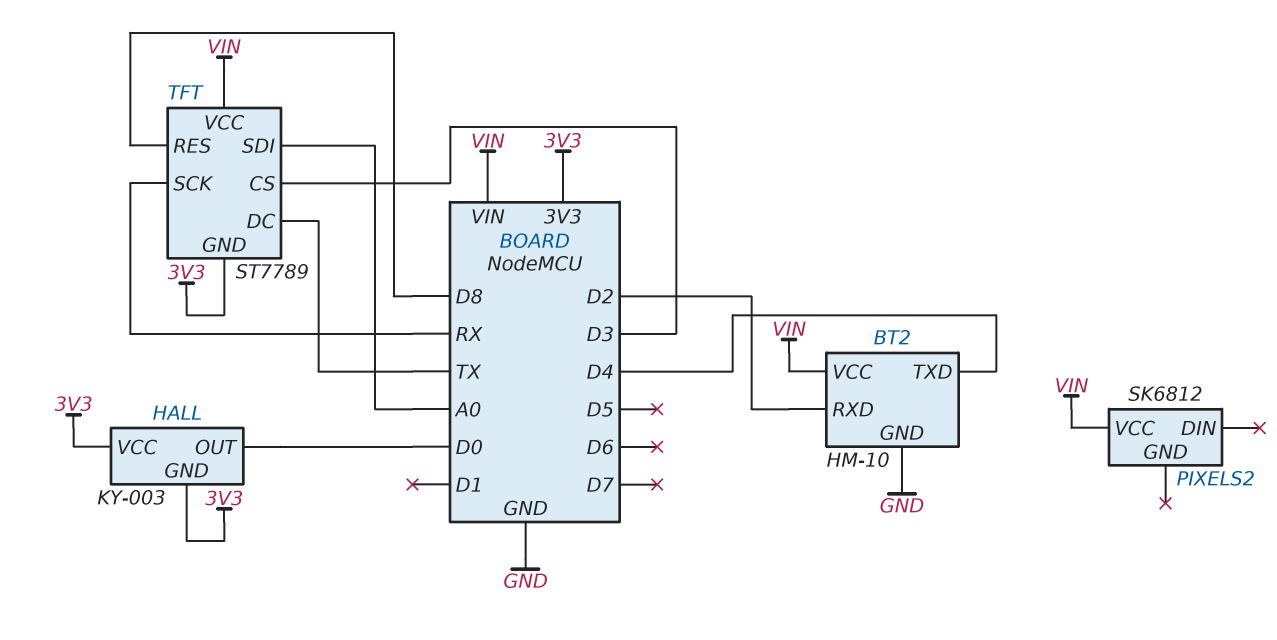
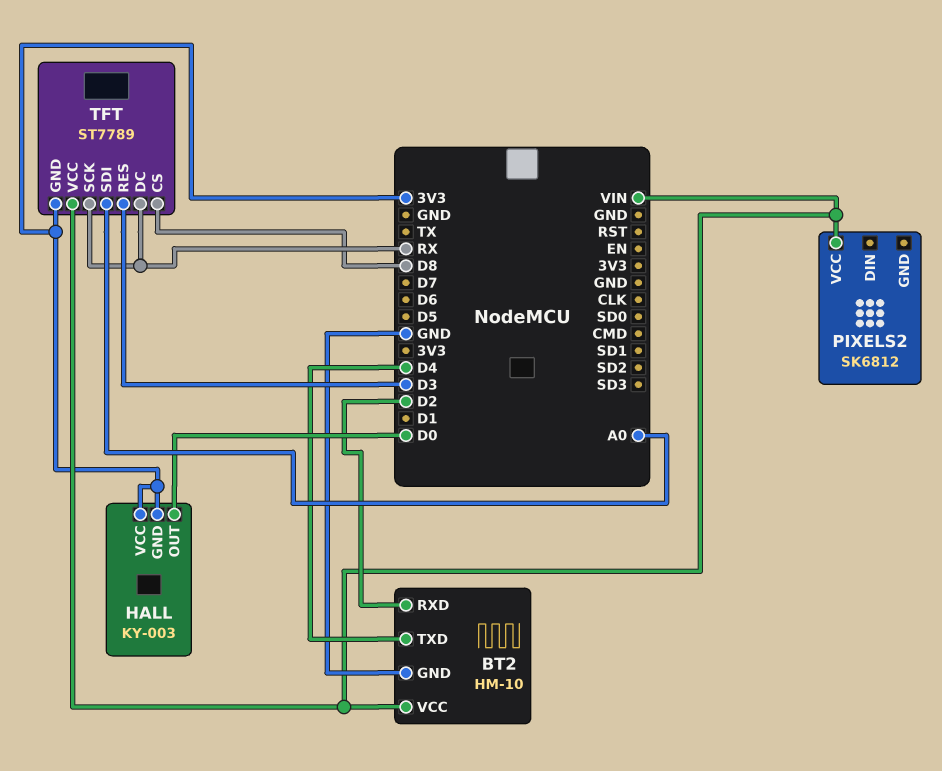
TFT pin CS: D3 -> D8
TFT pin DC: TX -> RX
TFT pin RES: D8 -> D3

